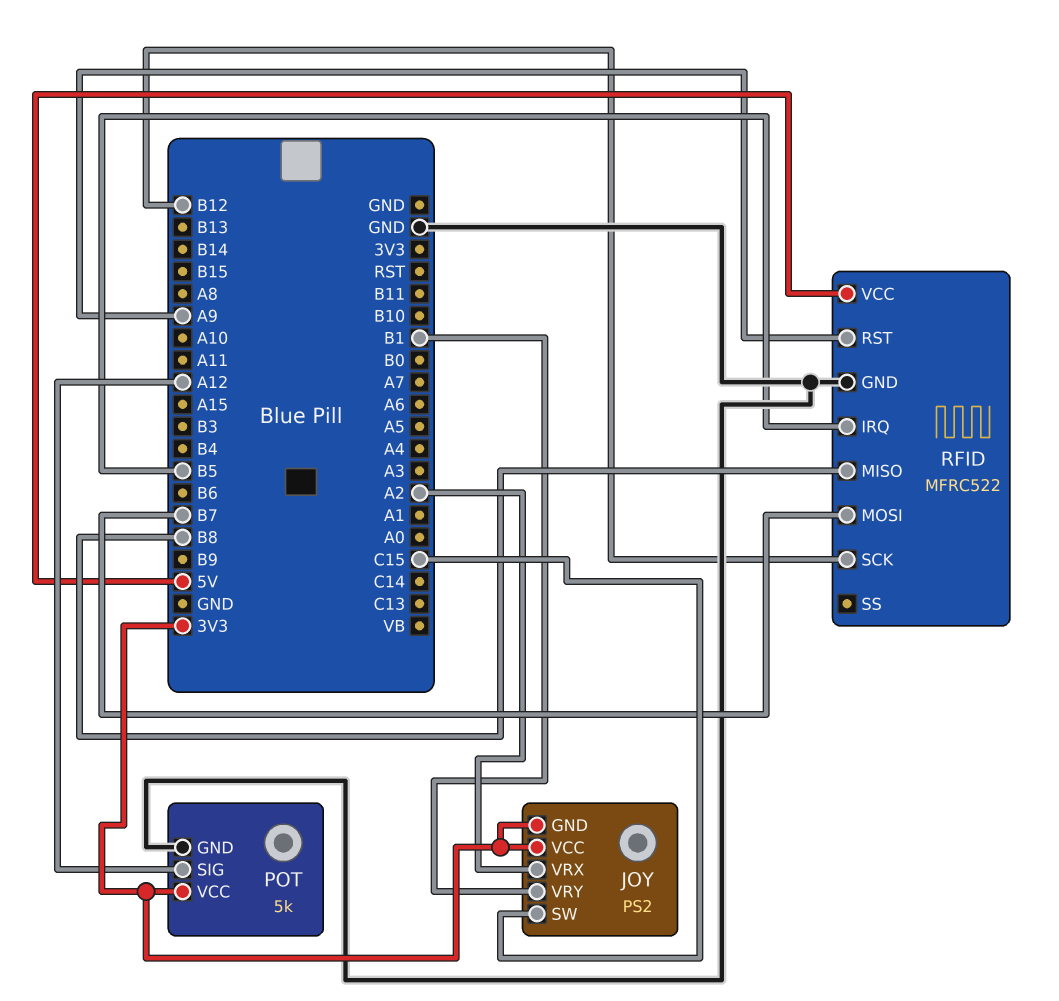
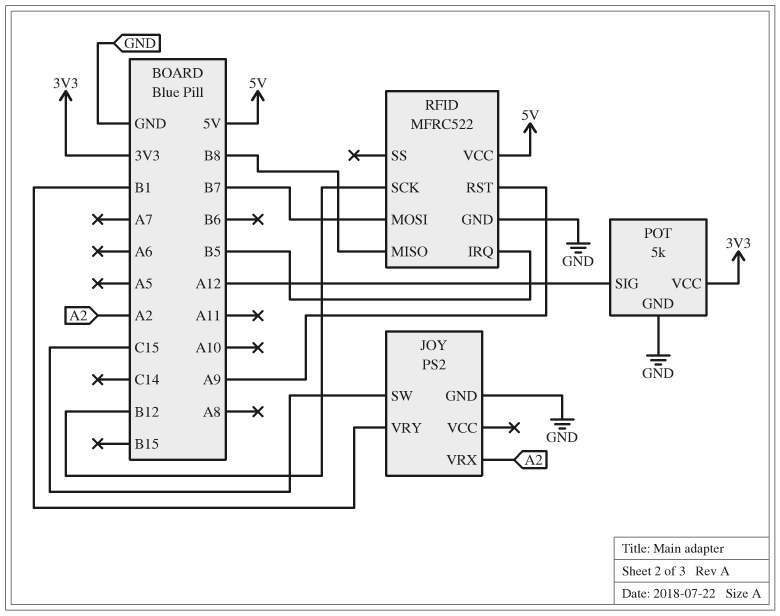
JOY pin GND: 3V3 -> GND
JOY pin VCC: 3V3 -> none

